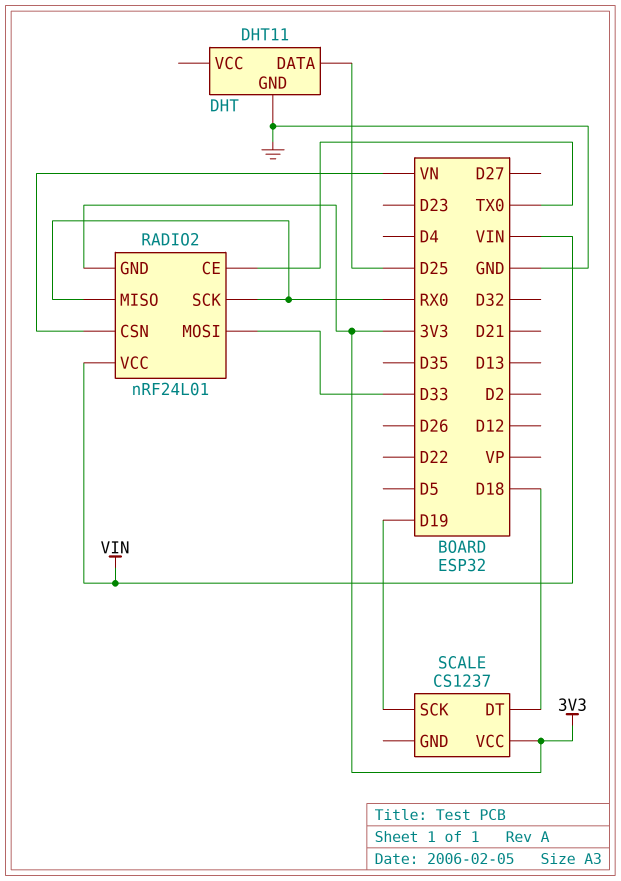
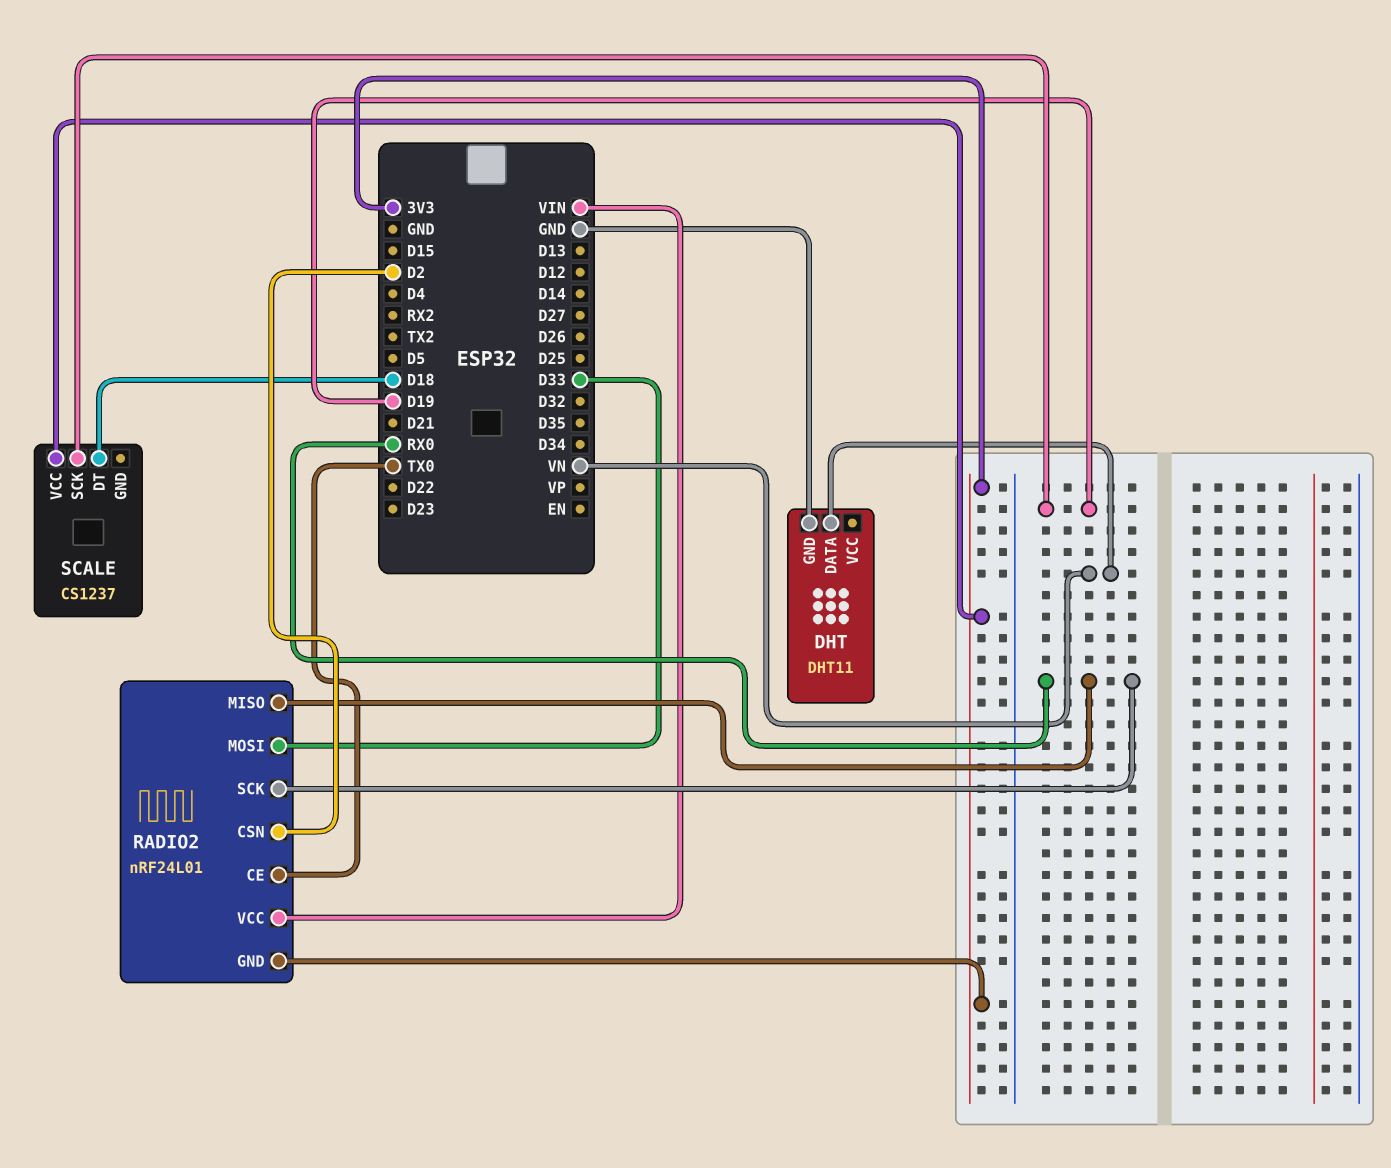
DHT pin DATA: D25 -> VN
RADIO2 pin CSN: VN -> D2

